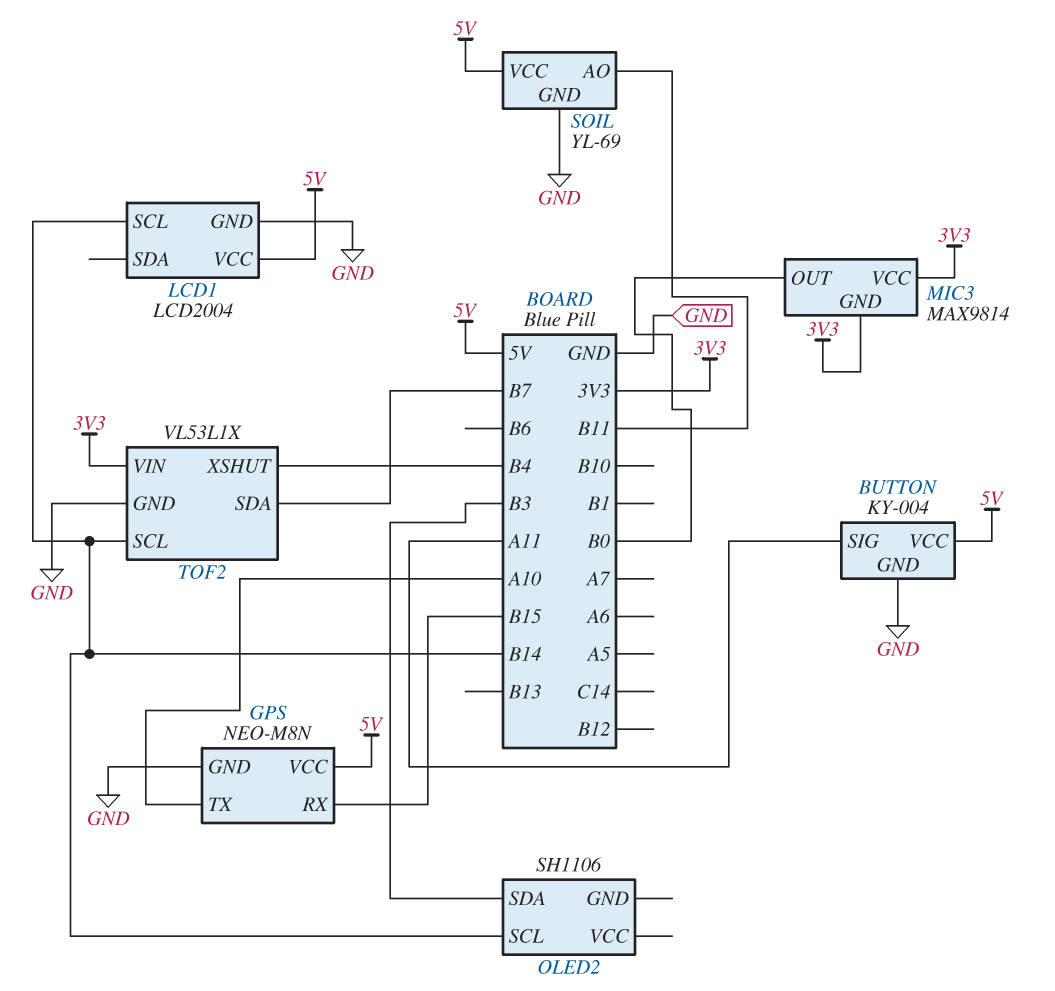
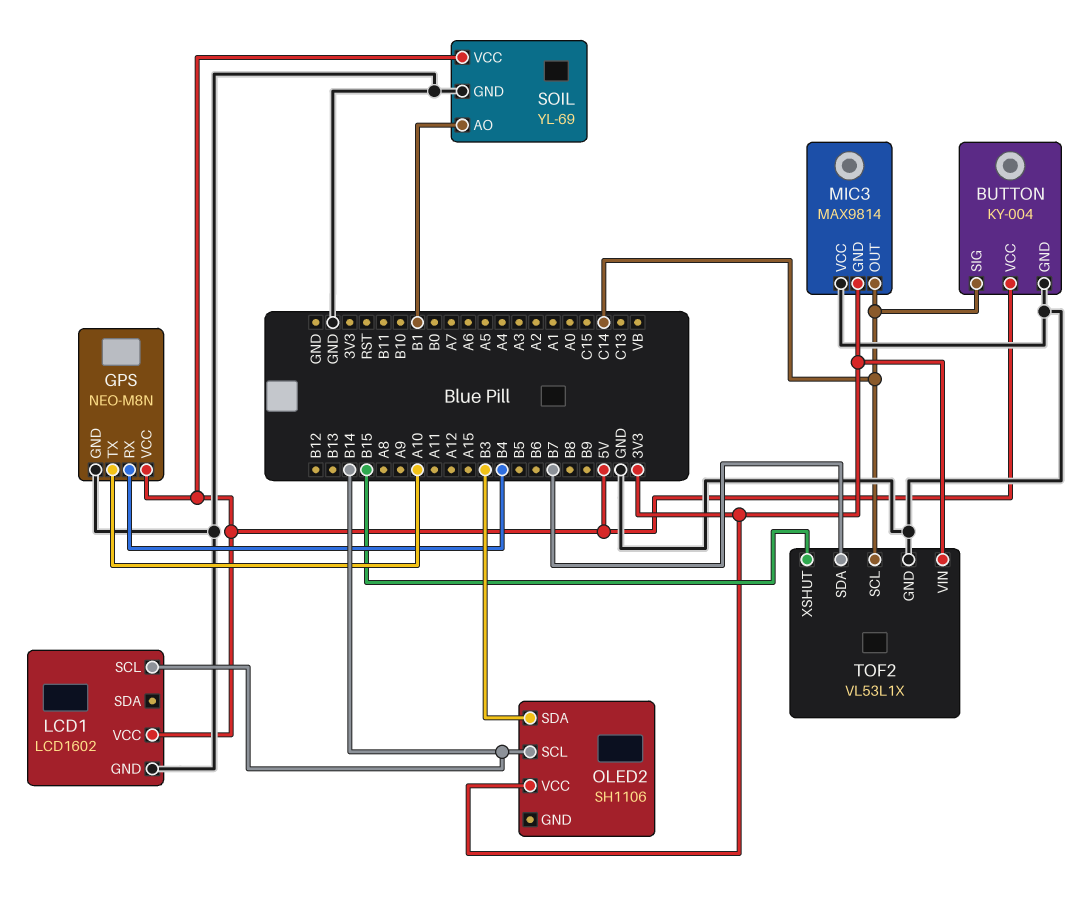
BUTTON pin SIG: A11 -> C14
GPS pin RX: B15 -> B4
LCD1: LCD2004 -> LCD1602
MIC3 pin OUT: B0 -> C14
MIC3 pin VCC: 3V3 -> GND
OLED2 pin VCC: none -> 3V3
SOIL pin AO: B11 -> B1
TOF2 pin SCL: B14 -> C14
TOF2 pin XSHUT: B4 -> B15

